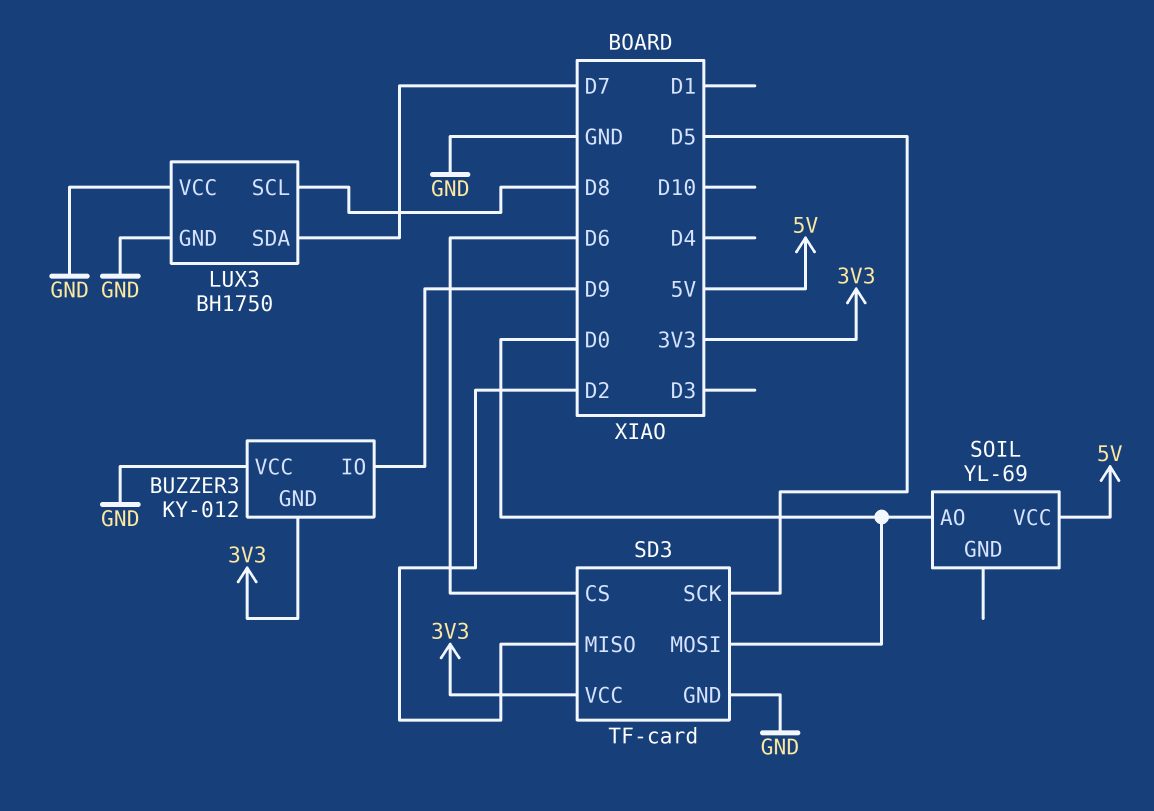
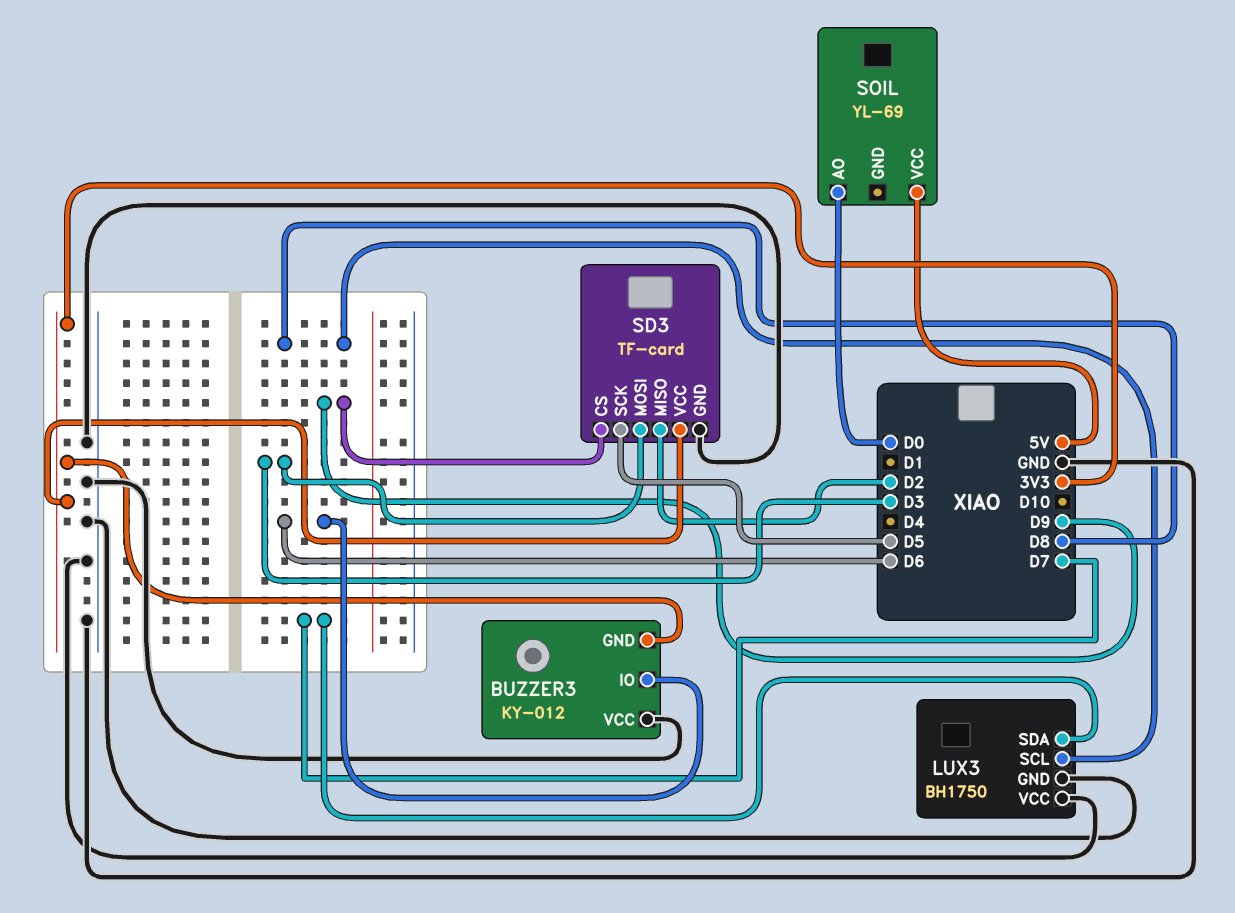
BUZZER3 pin IO: D9 -> D6
SD3 pin CS: D6 -> D9
SD3 pin MOSI: D0 -> D3

